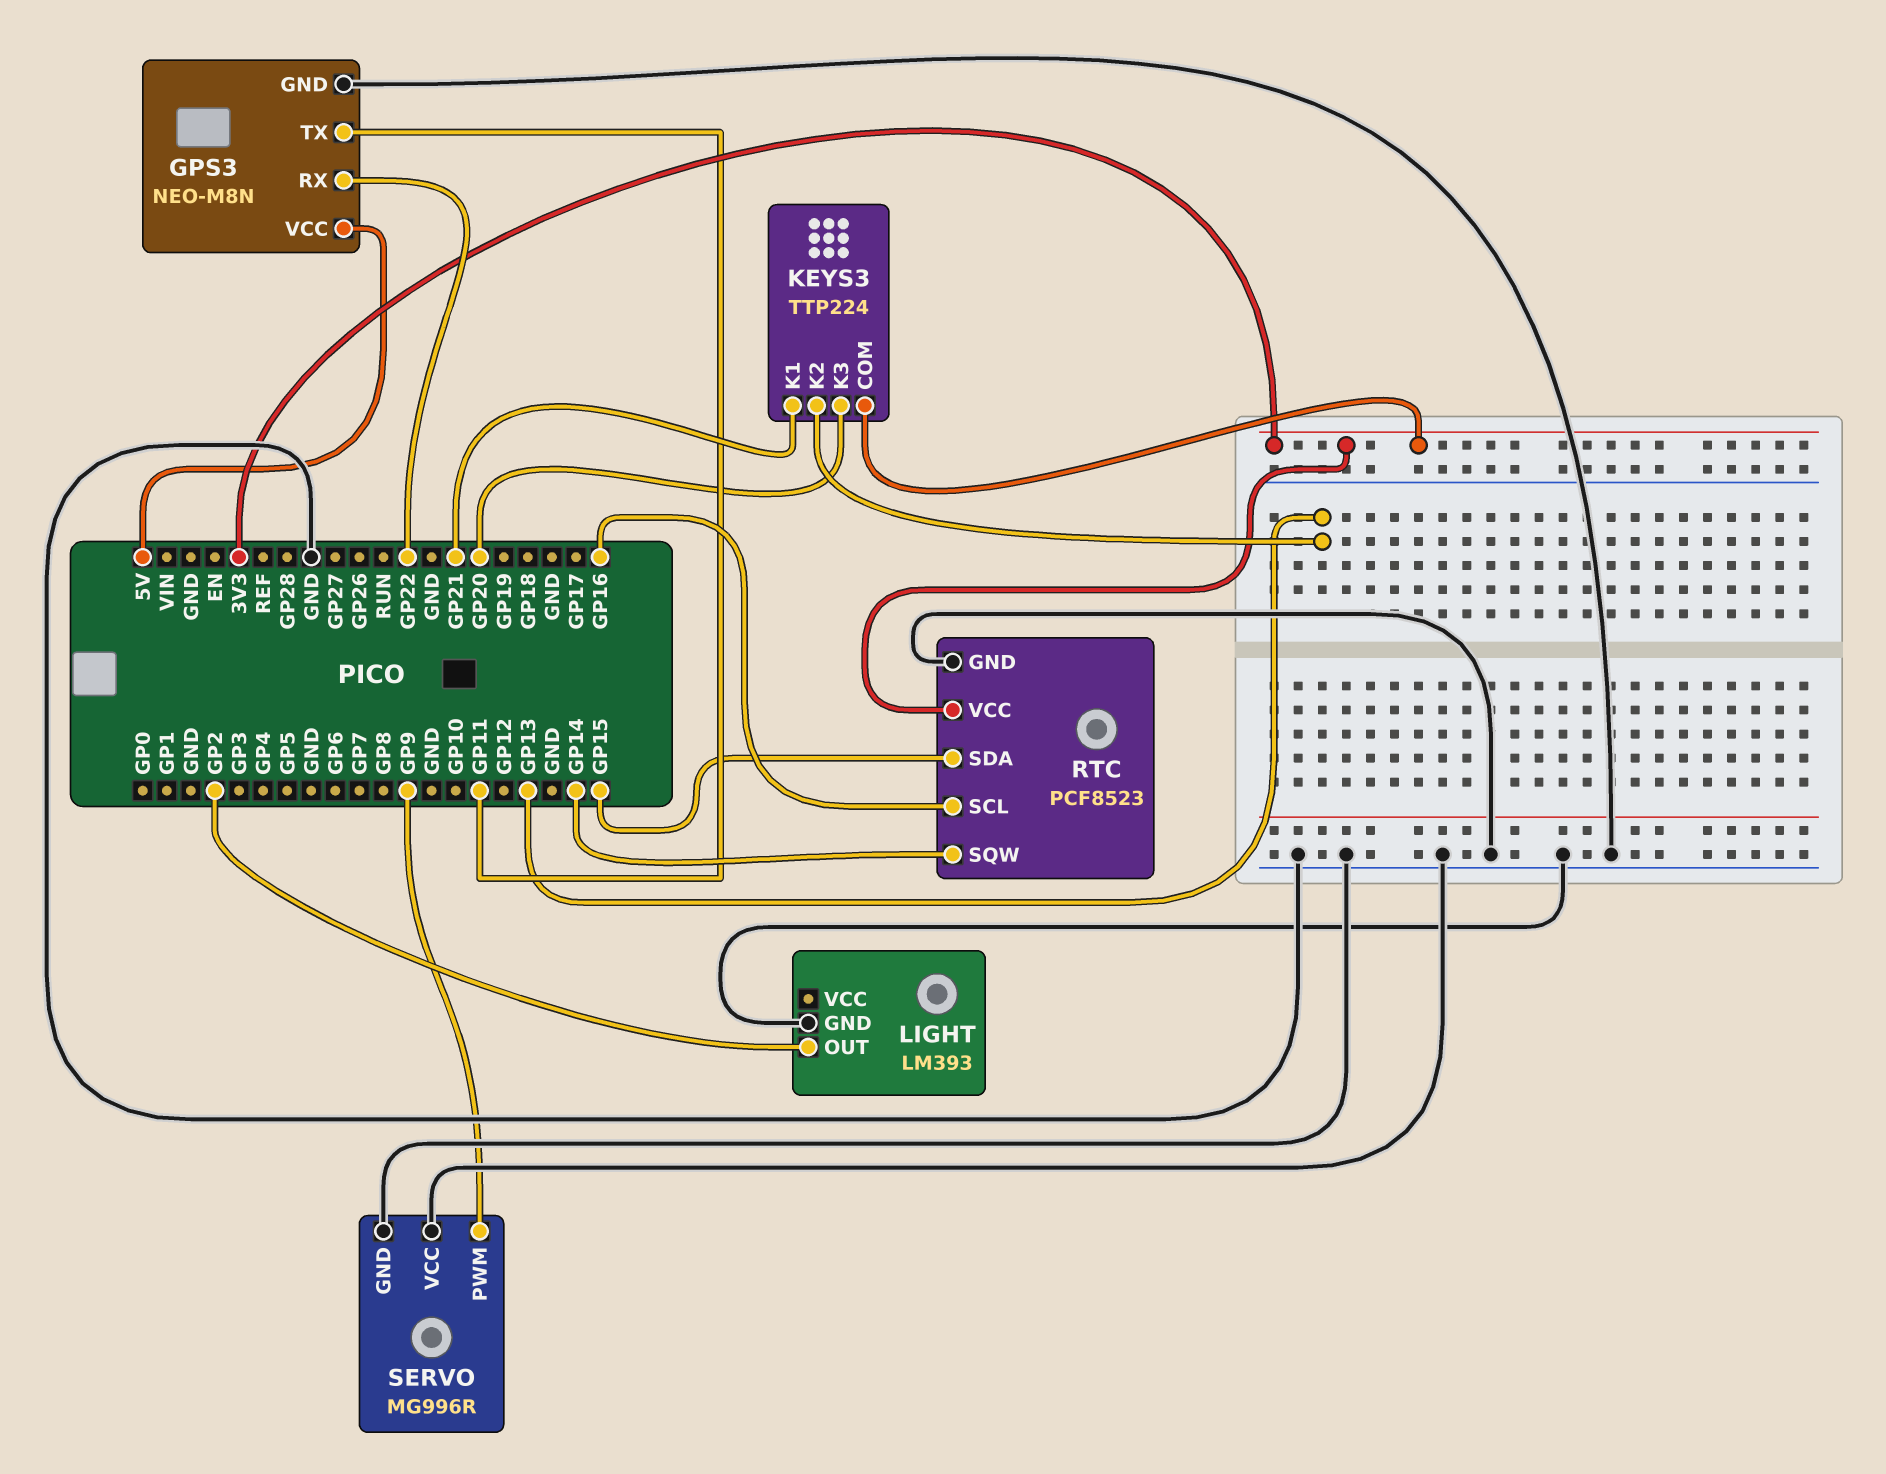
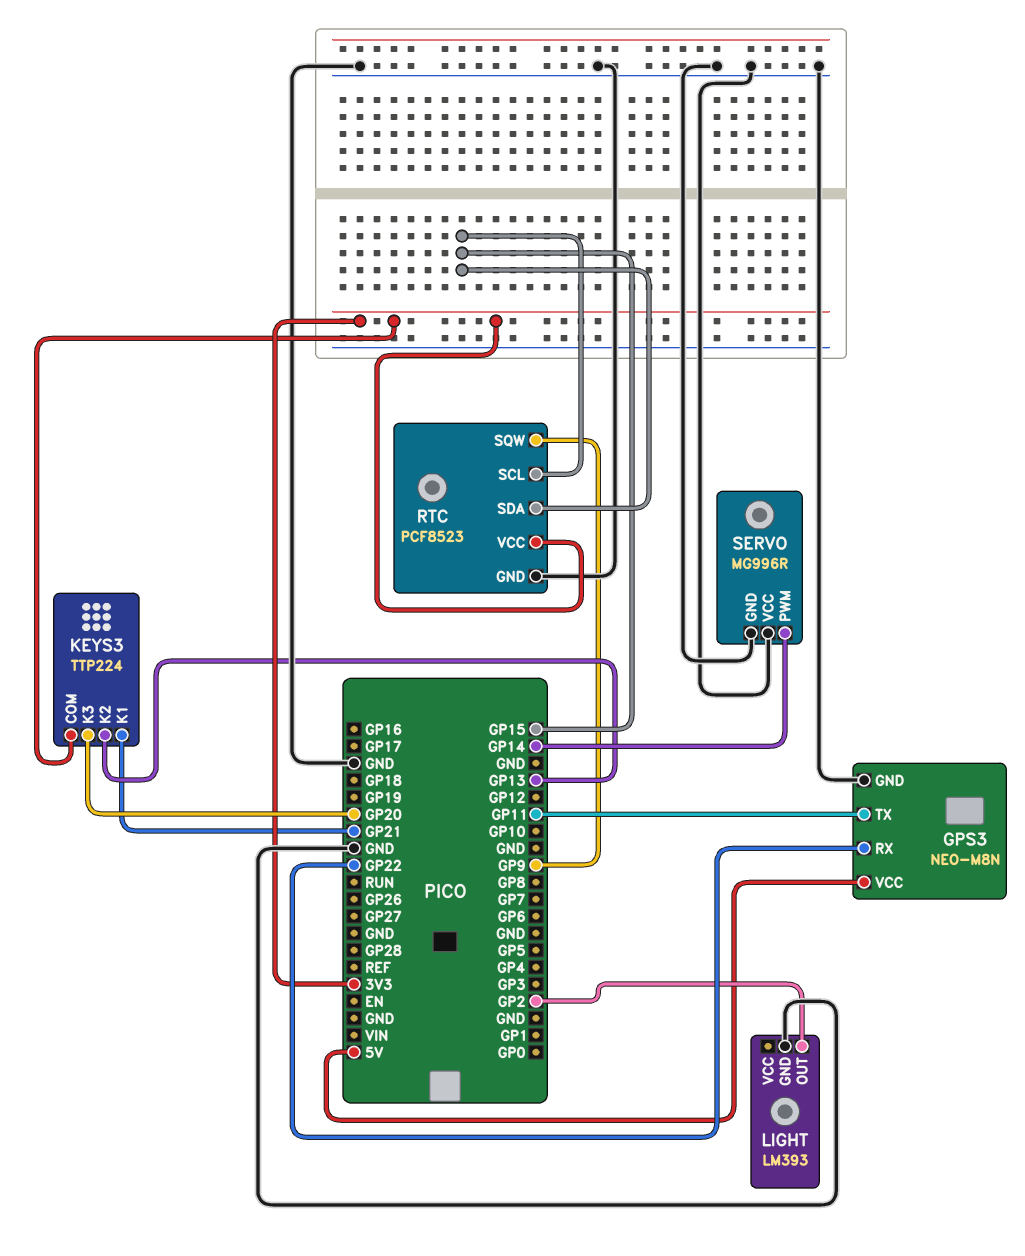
RTC pin SCL: GP16 -> GP15
RTC pin SQW: GP14 -> GP9
SERVO pin PWM: GP9 -> GP14

